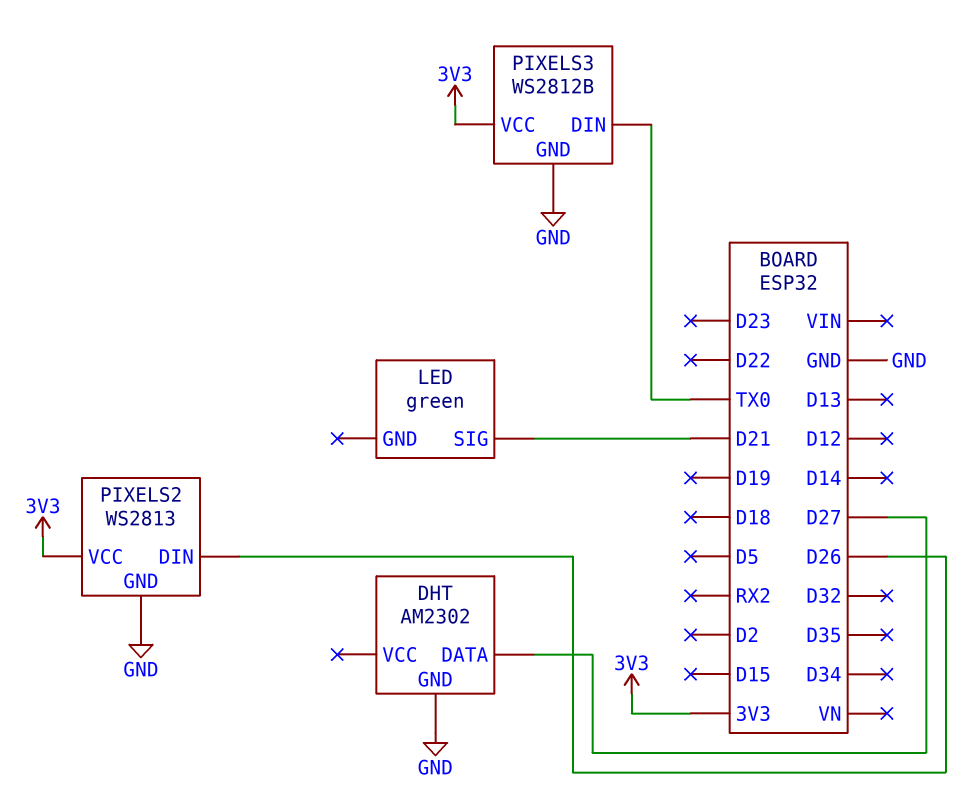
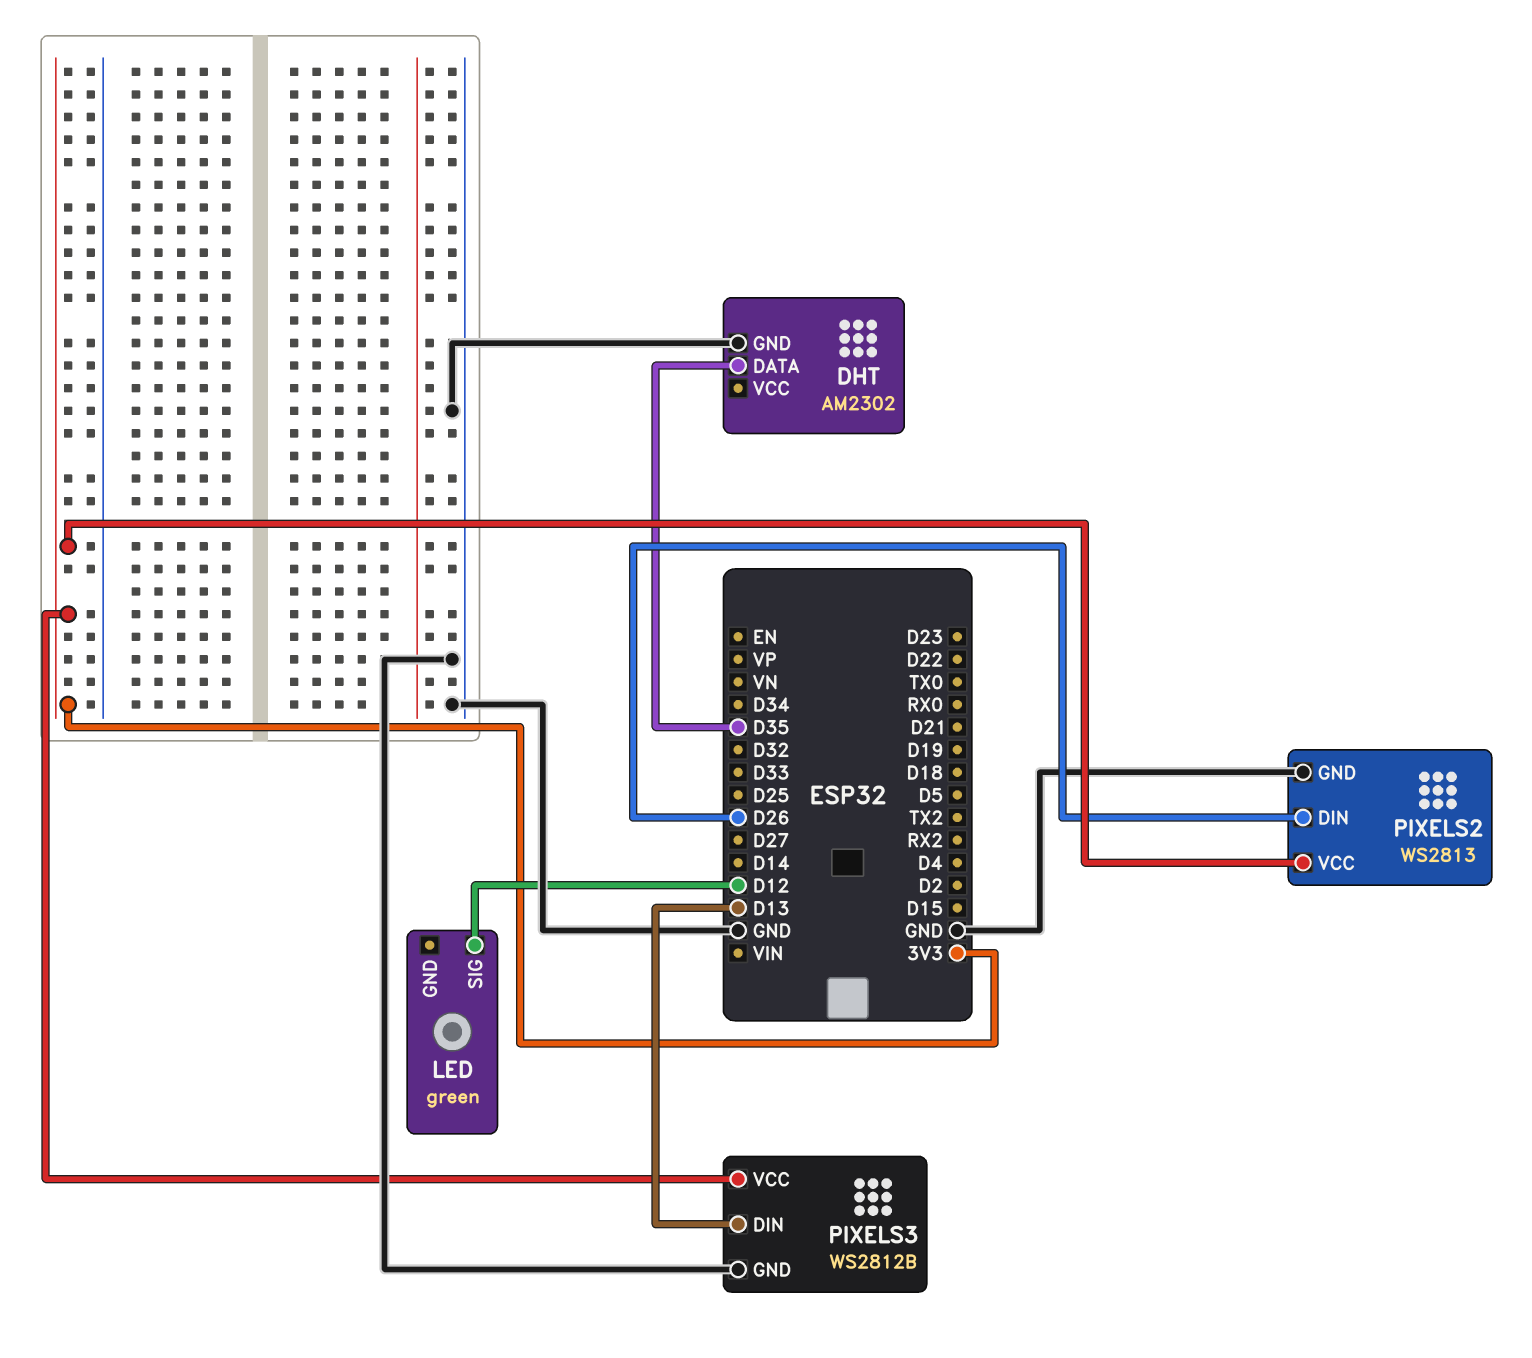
DHT pin DATA: D27 -> D35
LED pin SIG: D21 -> D12
PIXELS3 pin DIN: TX0 -> D13

